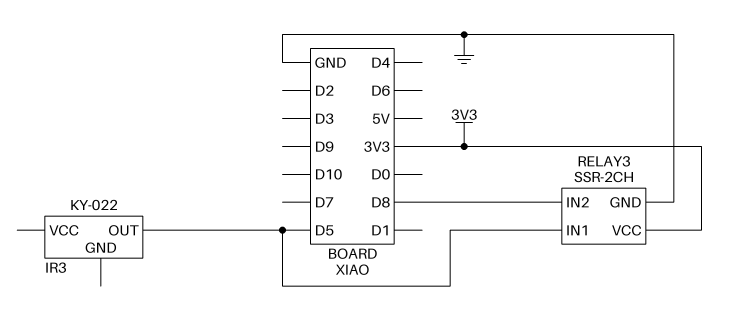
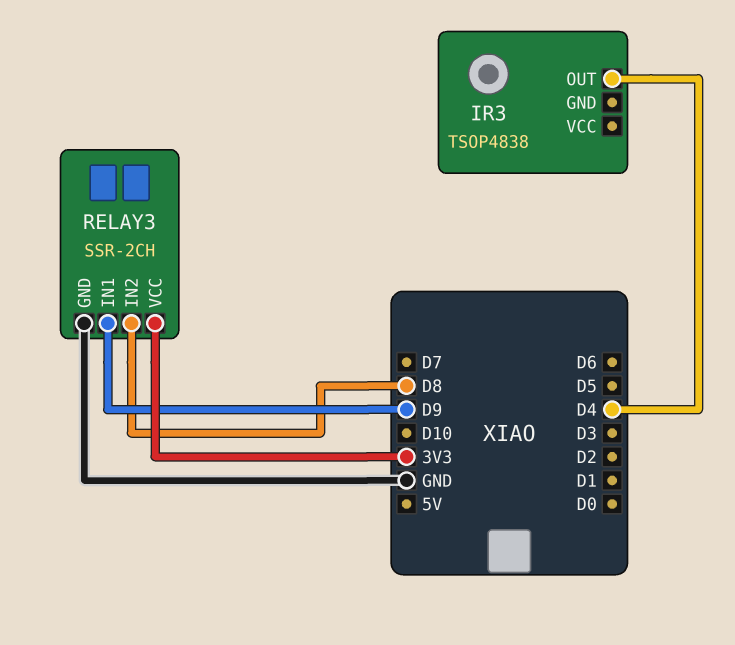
IR3: KY-022 -> TSOP4838
IR3 pin OUT: D5 -> D4
RELAY3 pin IN1: D5 -> D9

